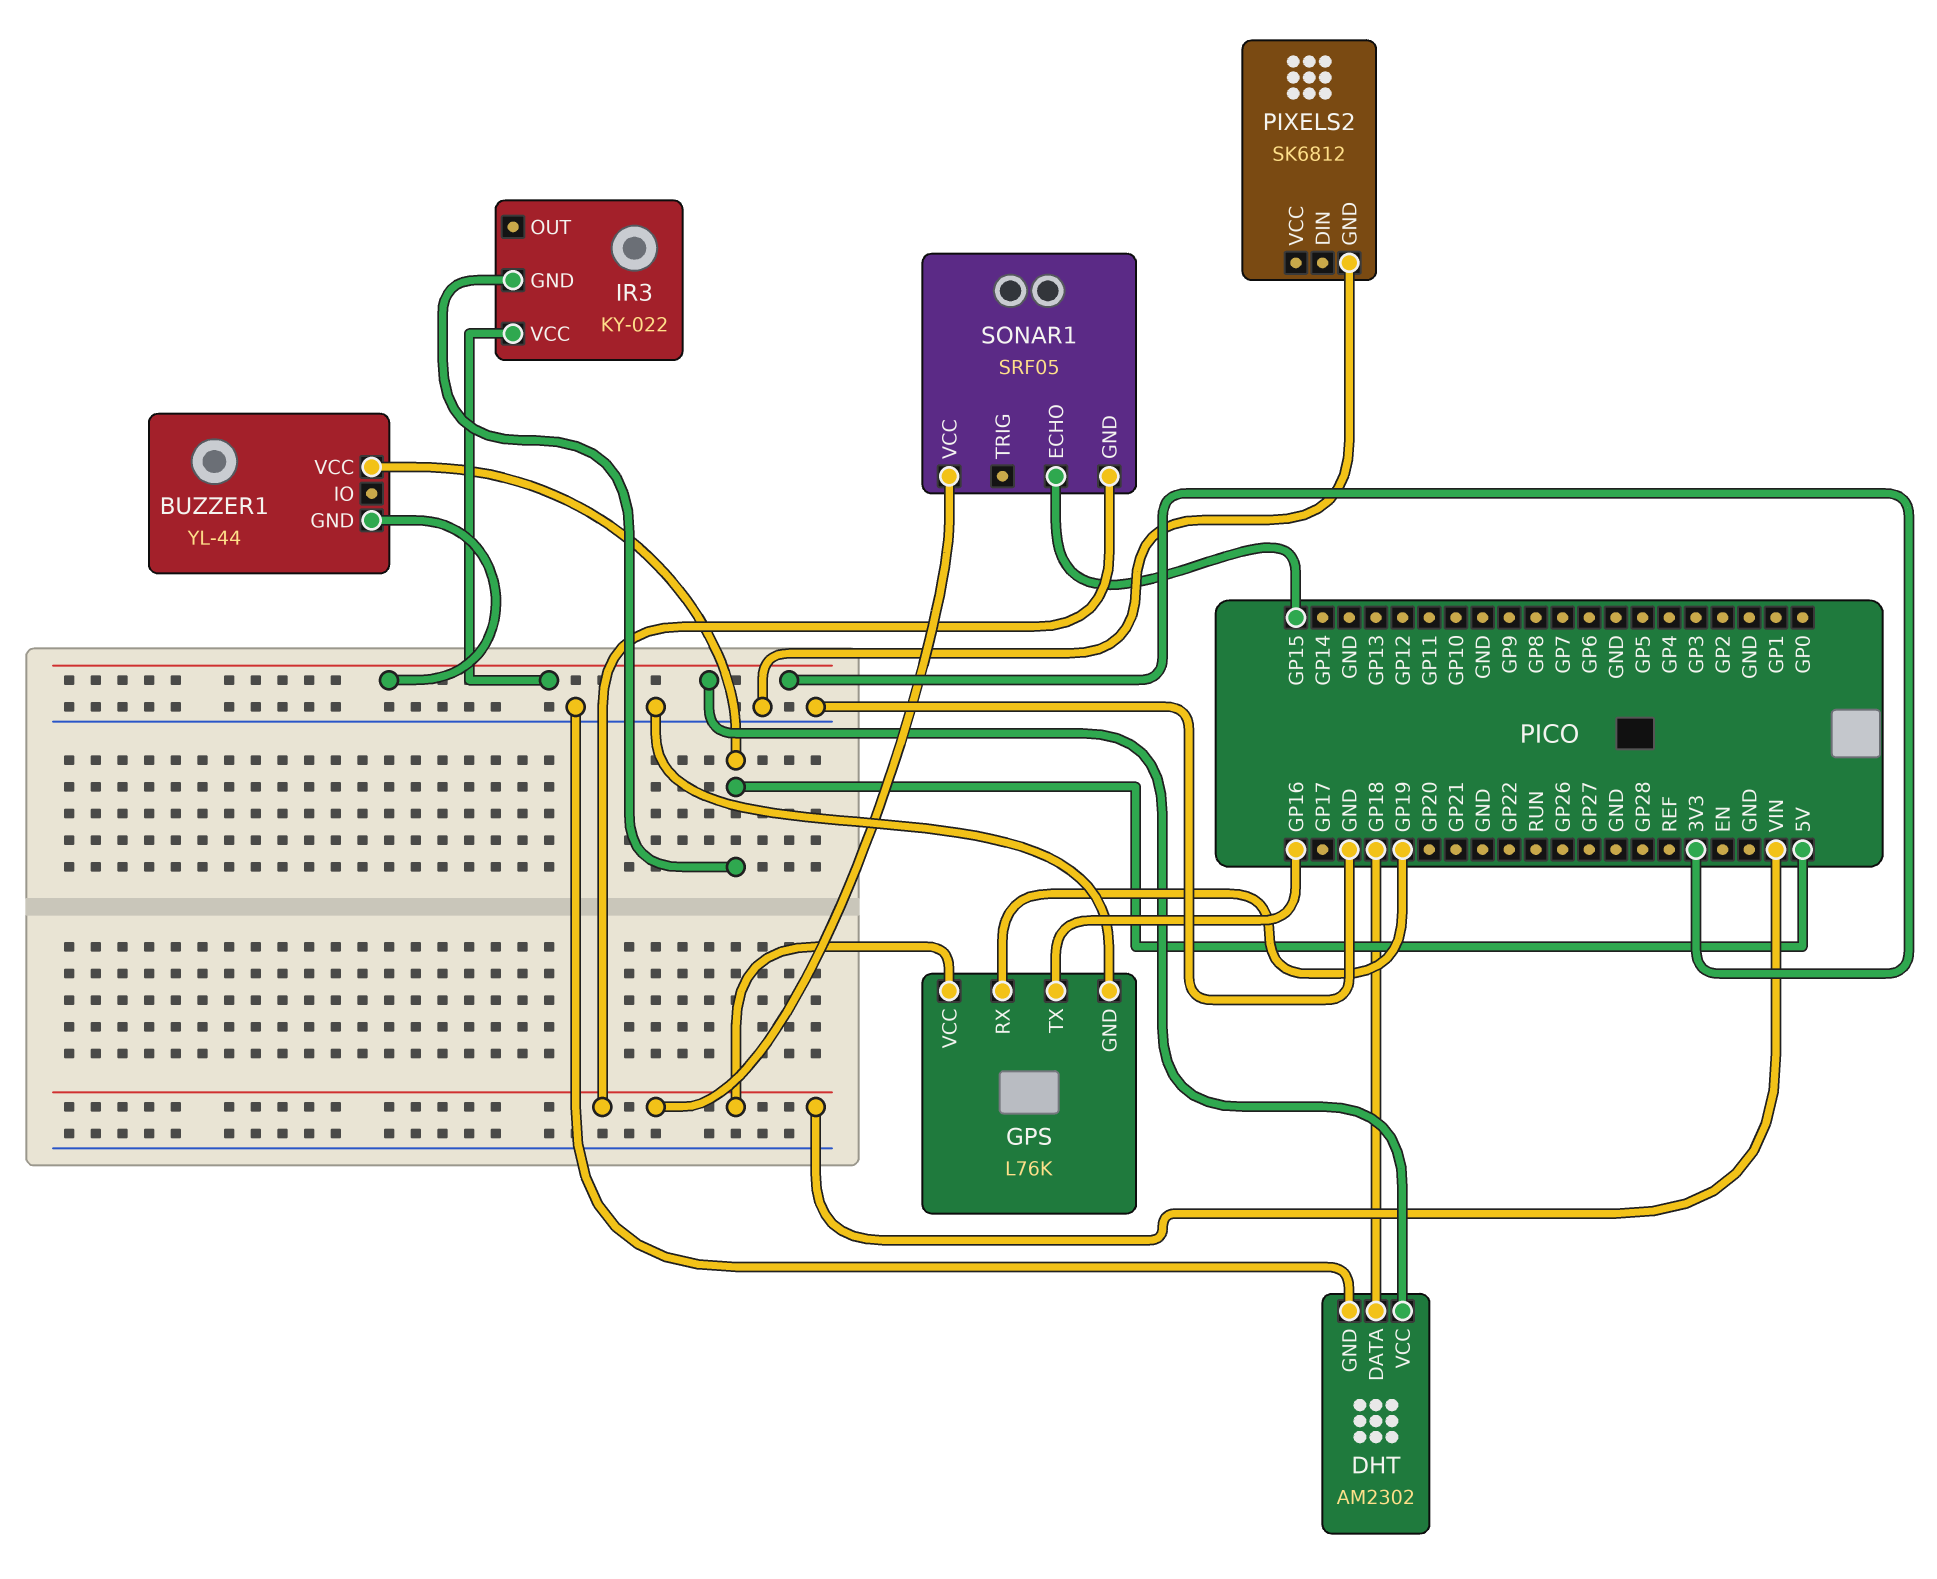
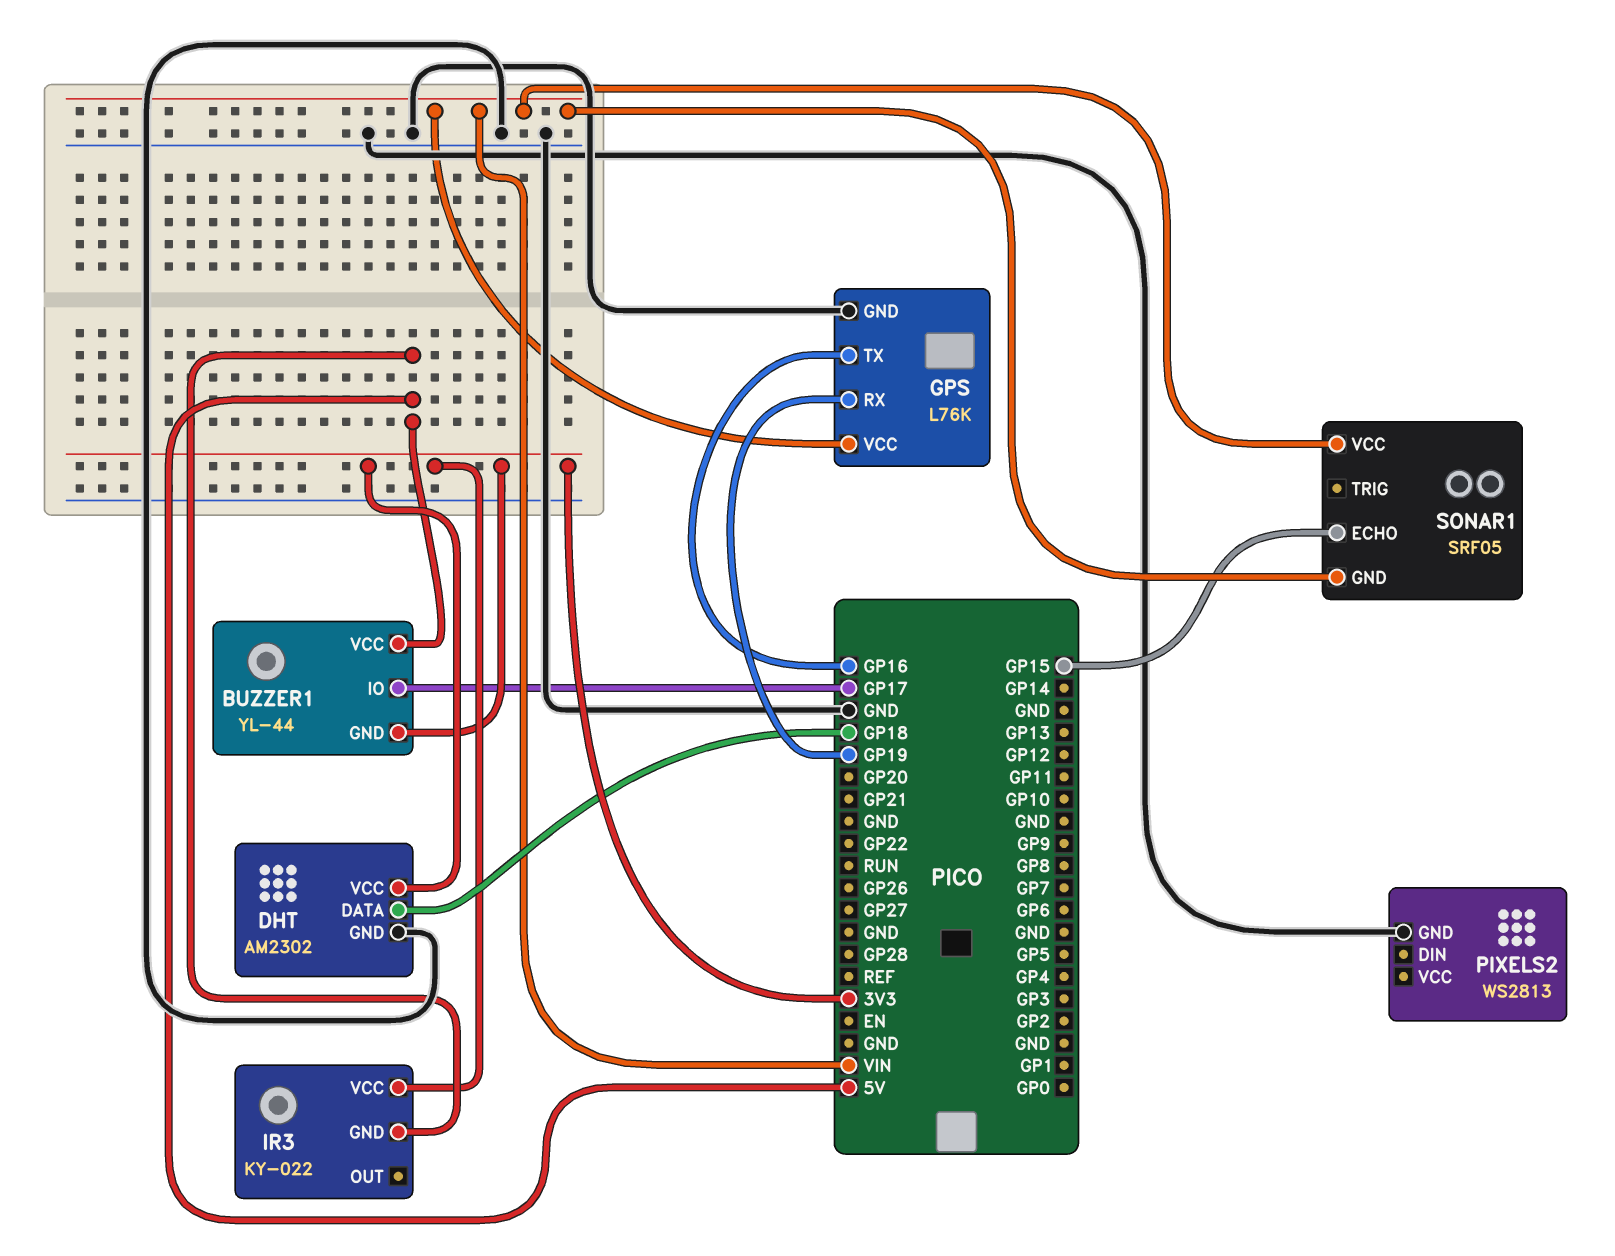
BUZZER1 pin IO: none -> GP17
PIXELS2: SK6812 -> WS2813

